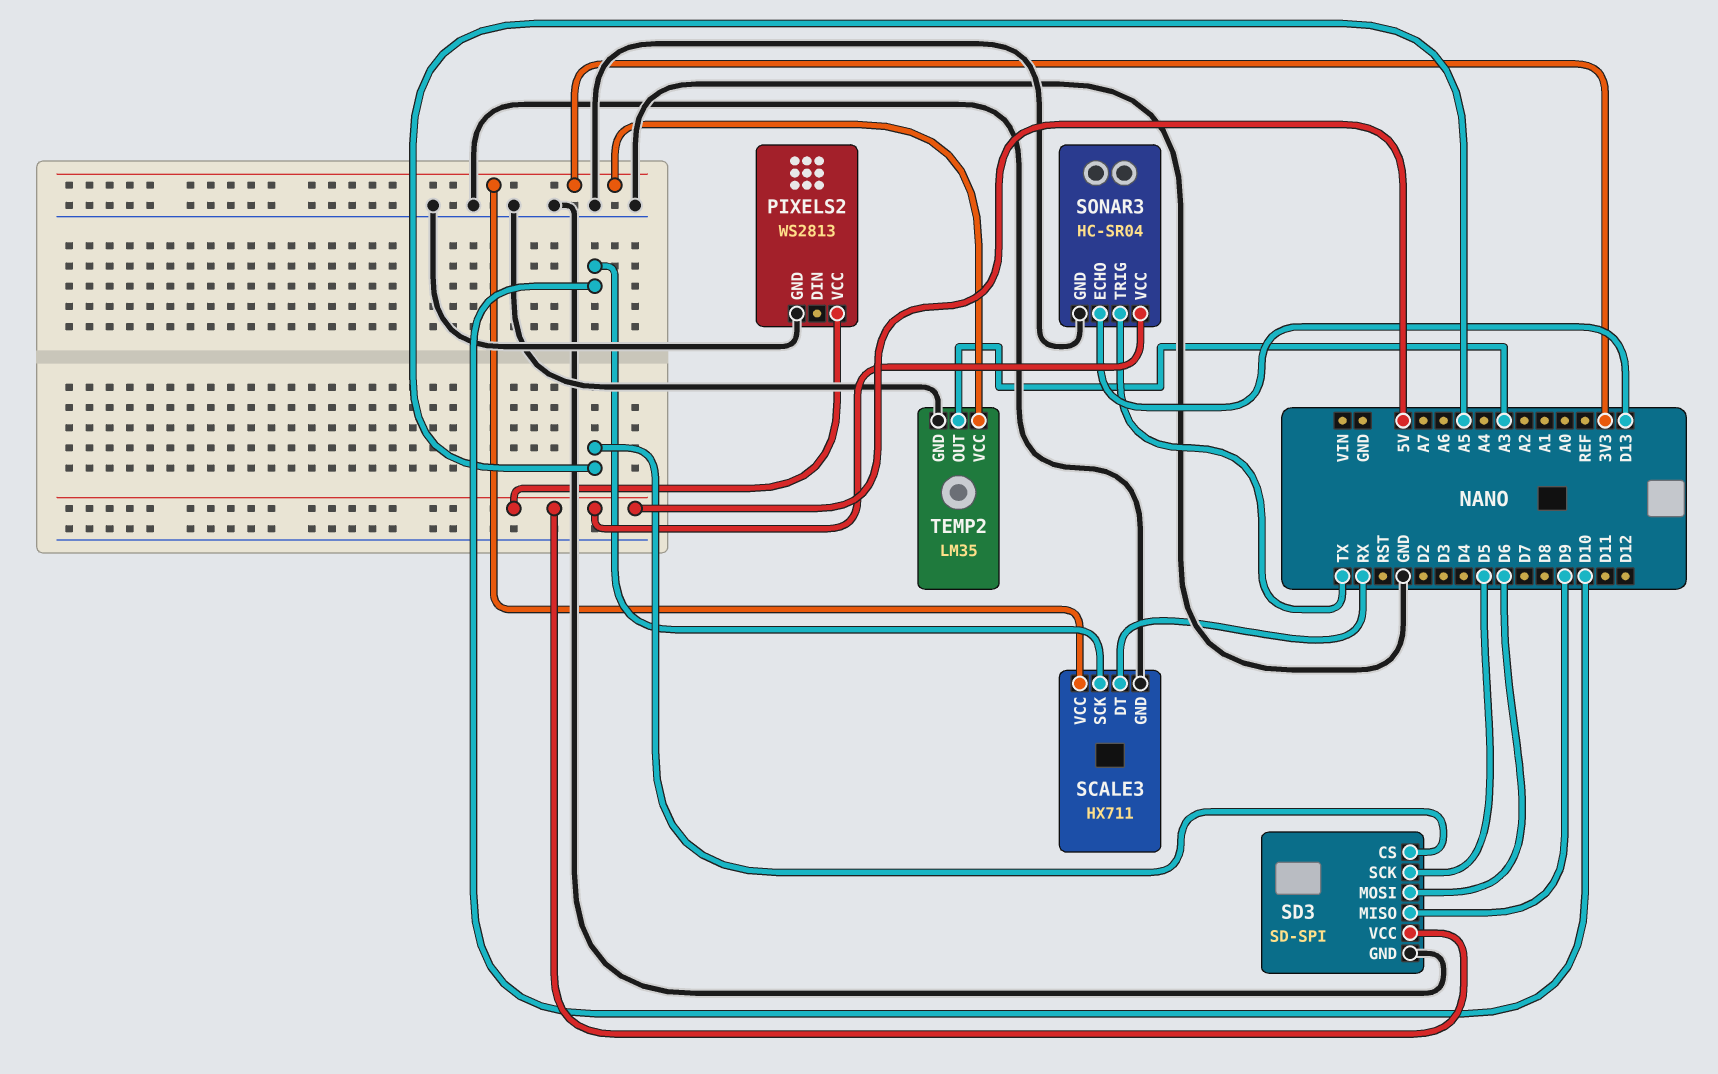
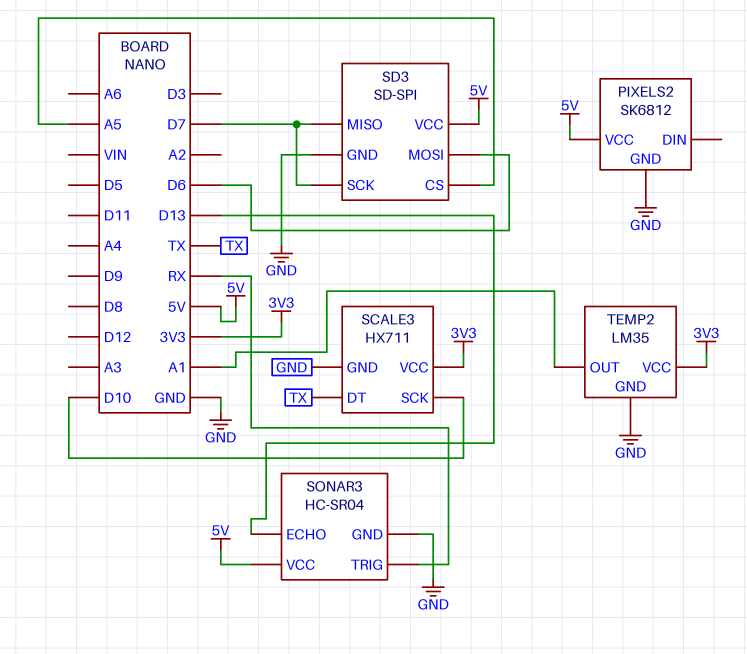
PIXELS2: WS2813 -> SK6812
SCALE3 pin DT: RX -> TX
SD3 pin MISO: D9 -> D7
SD3 pin SCK: D5 -> D7
SONAR3 pin TRIG: TX -> RX
TEMP2 pin OUT: A3 -> A1

